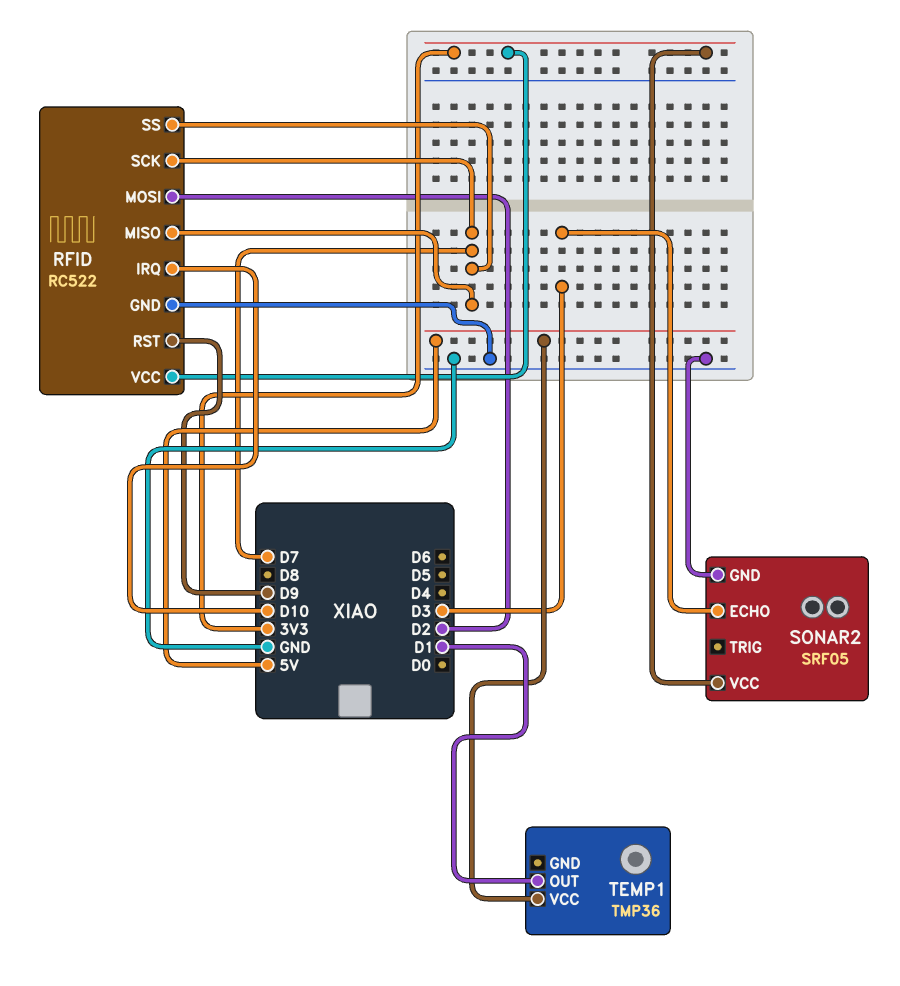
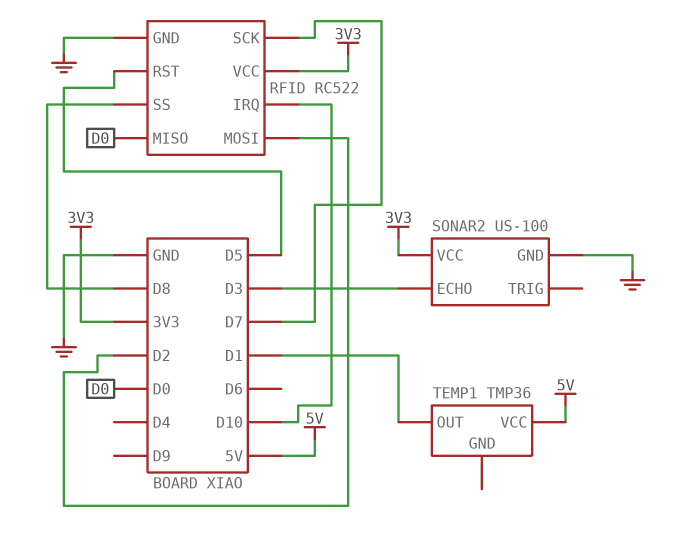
RFID pin MISO: D7 -> D0
RFID pin RST: D9 -> D5
RFID pin SS: D7 -> D8
SONAR2: SRF05 -> US-100

